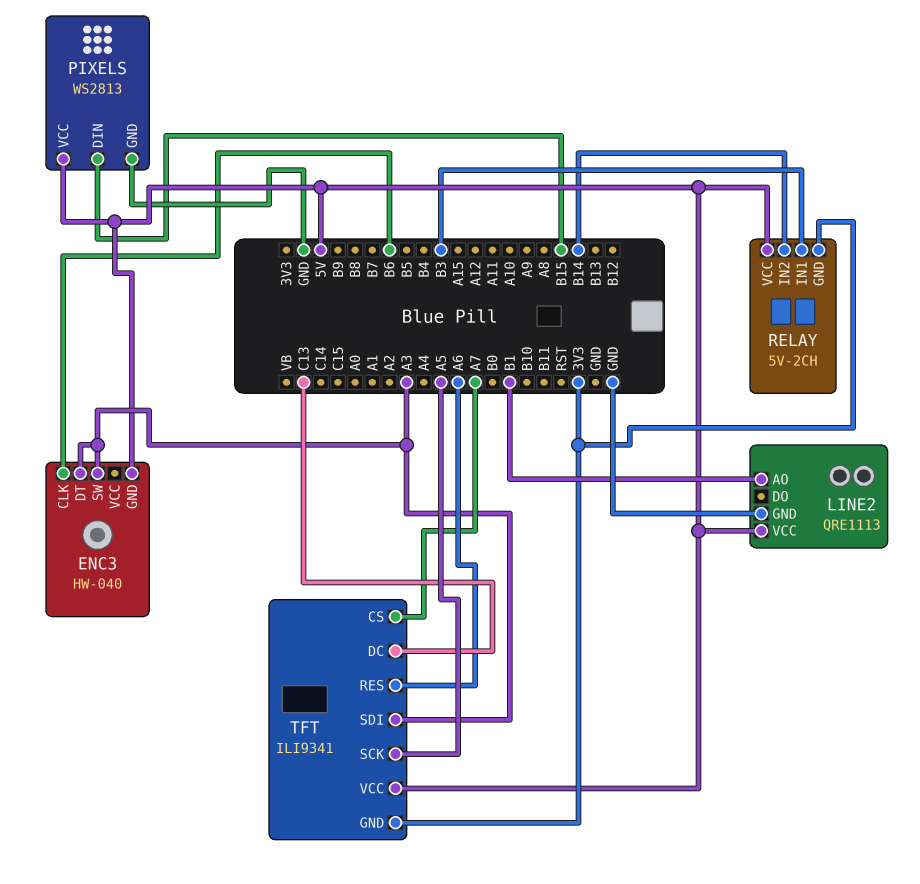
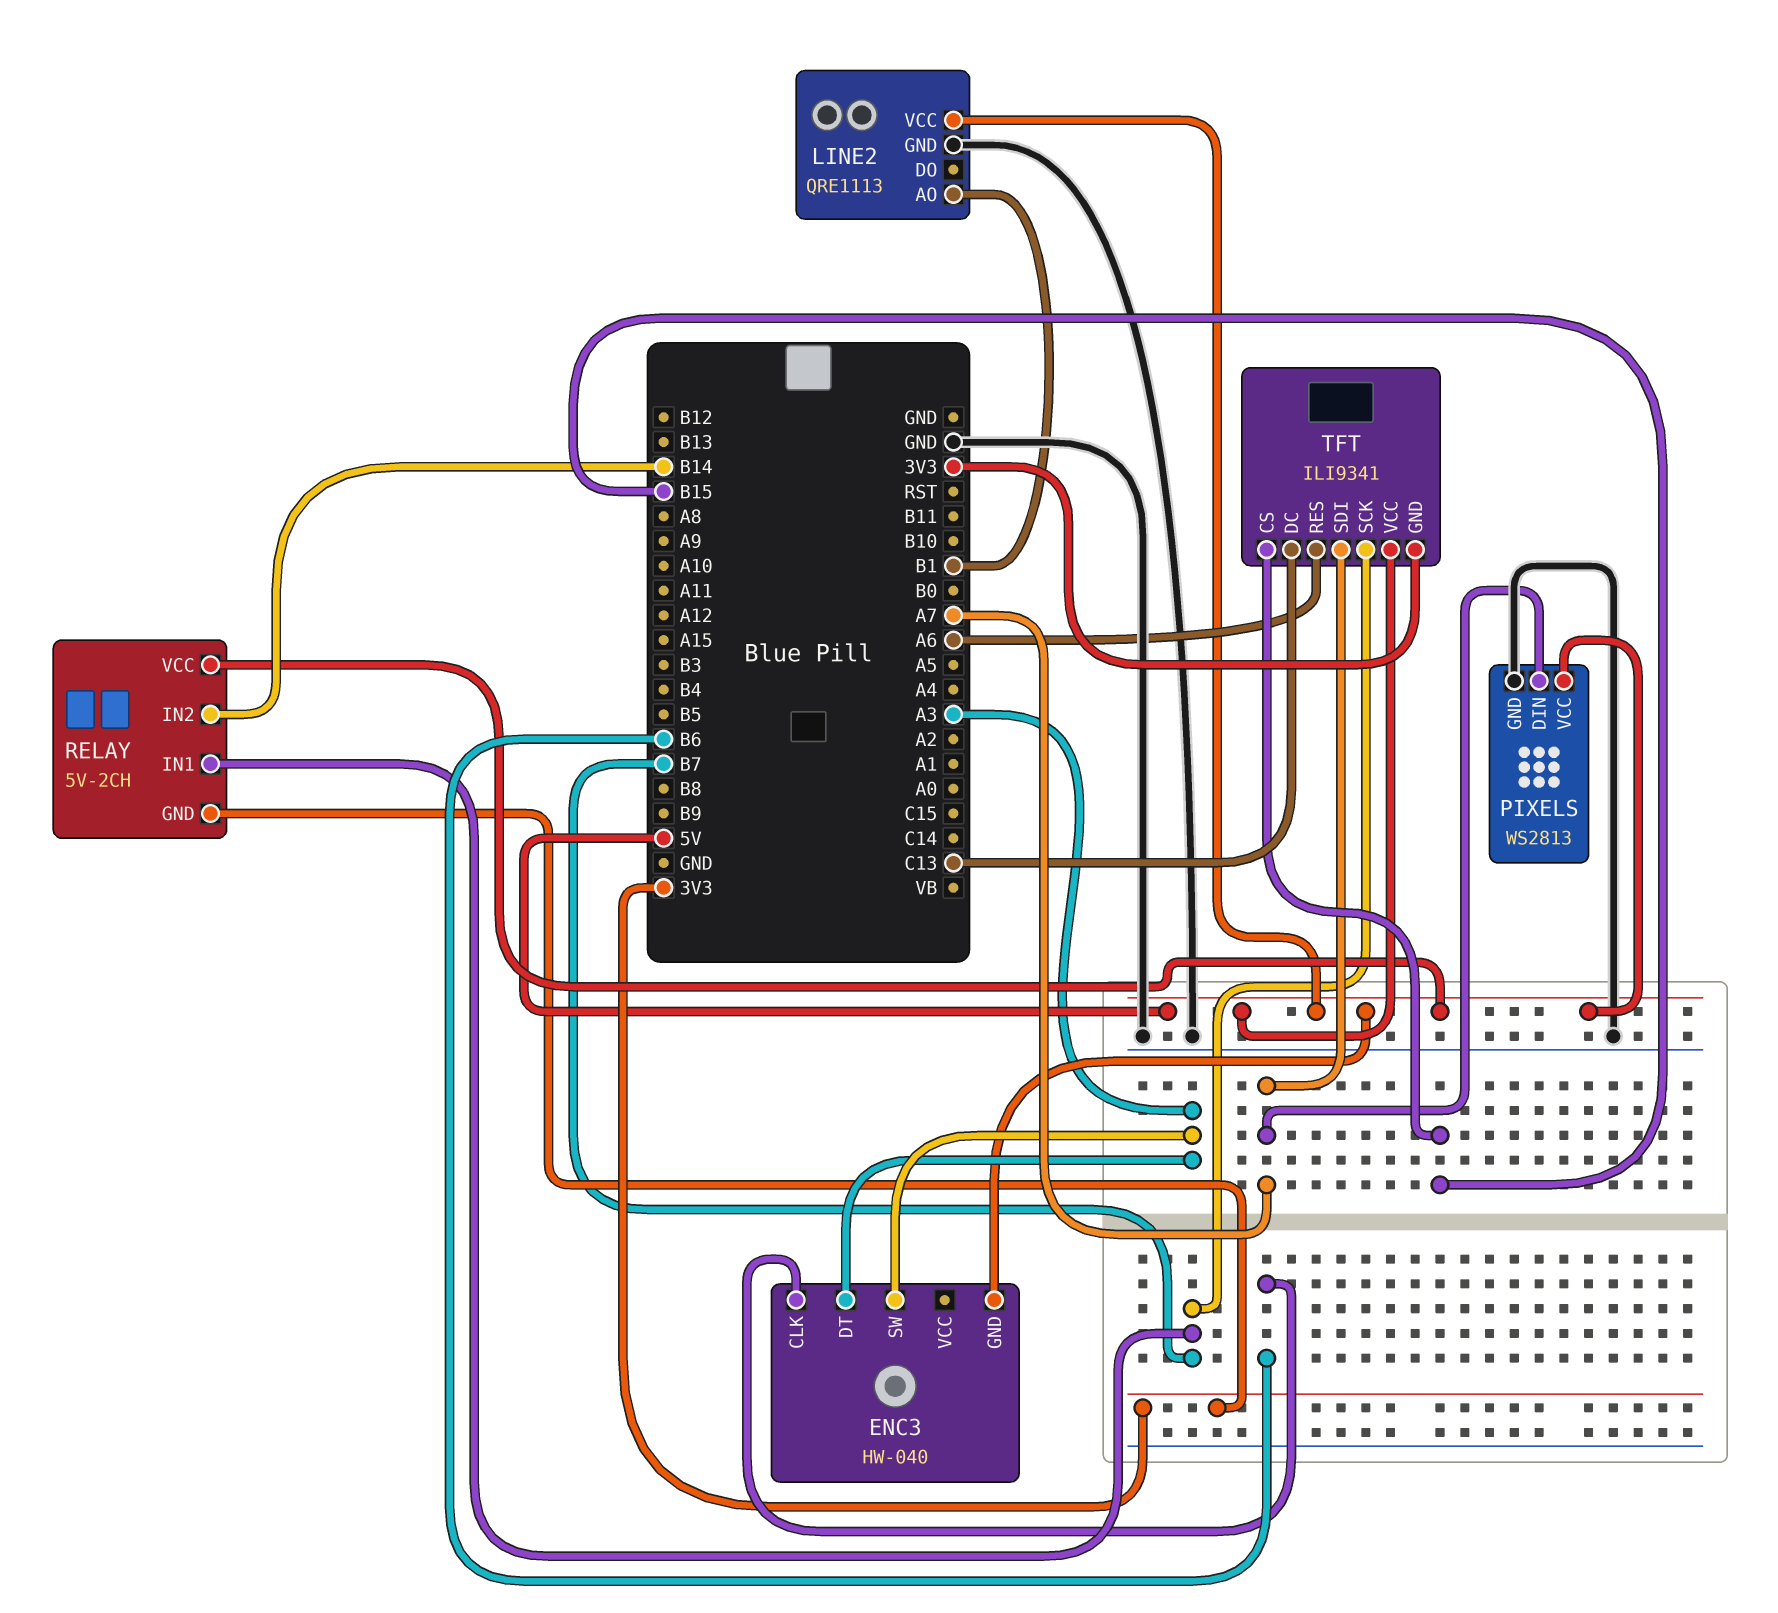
PIXELS pin DIN: B15 -> A7
RELAY pin IN1: B3 -> B7
TFT pin CS: A7 -> B15
TFT pin SCK: A5 -> B7
TFT pin SDI: A3 -> A7

